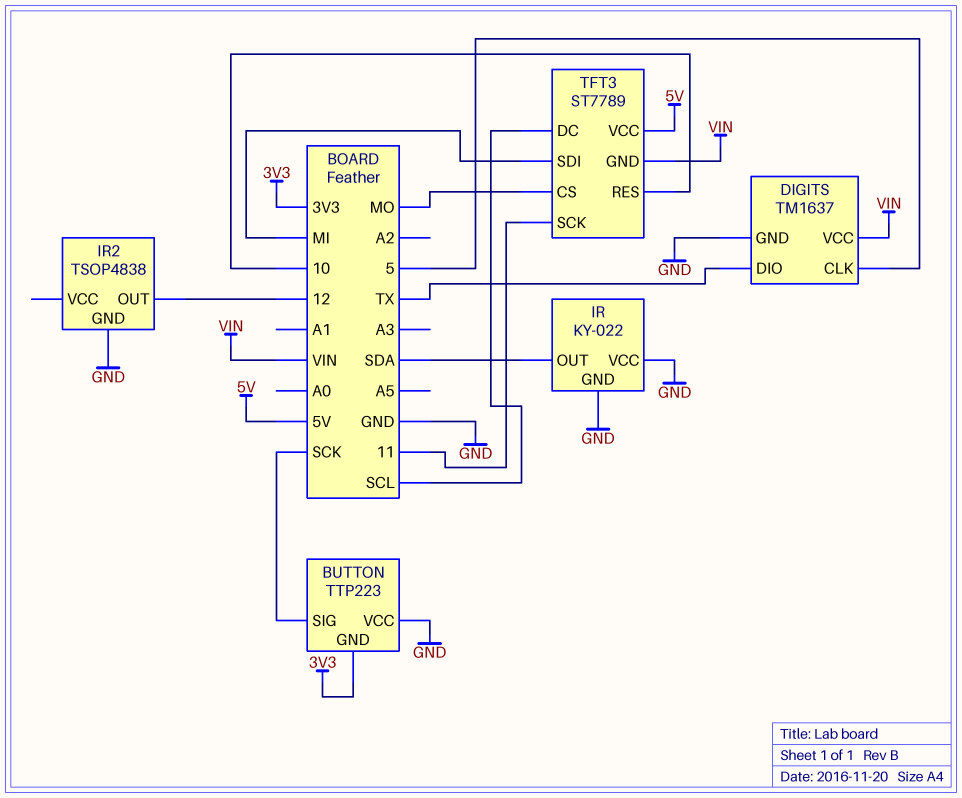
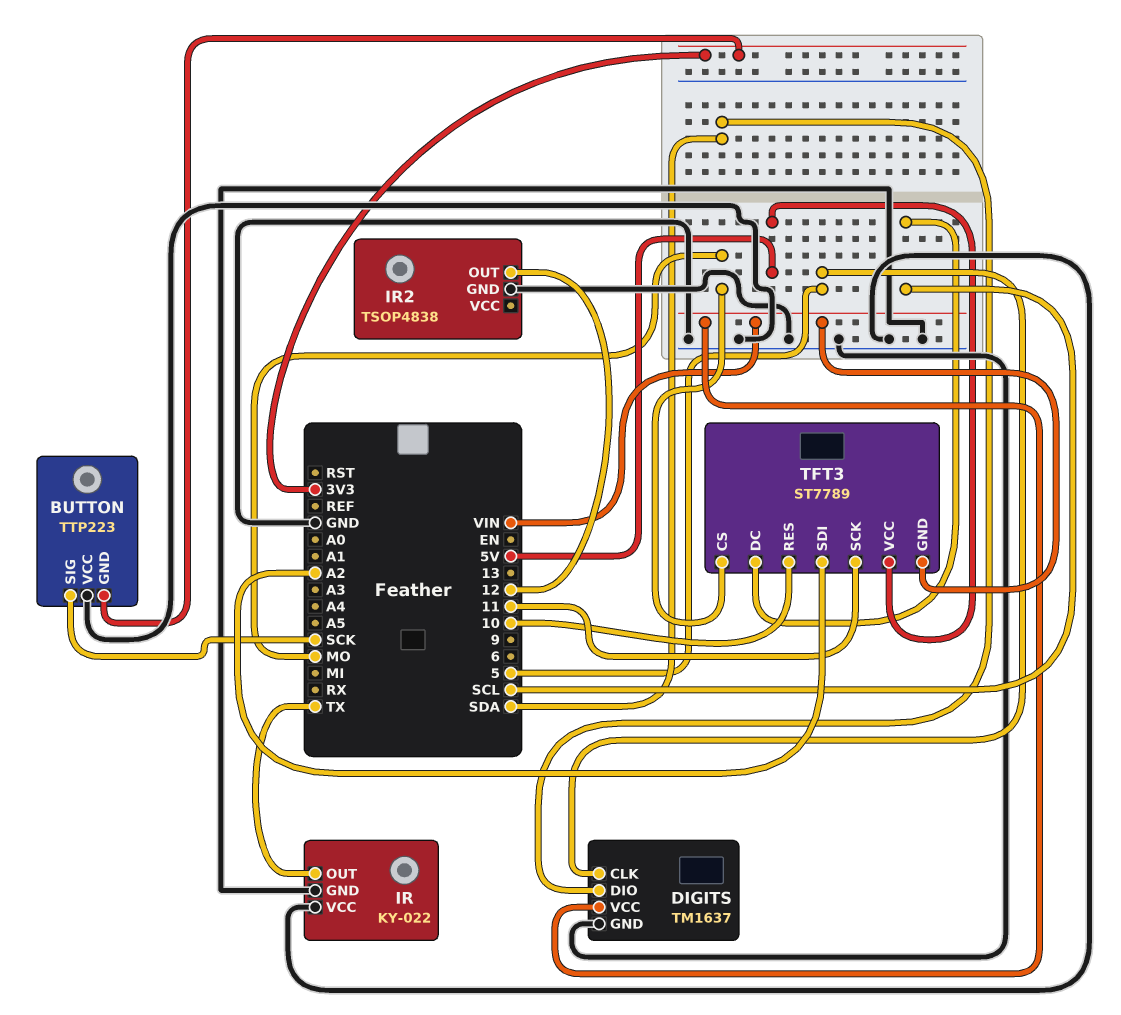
DIGITS pin DIO: TX -> SDA
IR pin OUT: SDA -> TX
TFT3 pin SDI: MI -> A2

